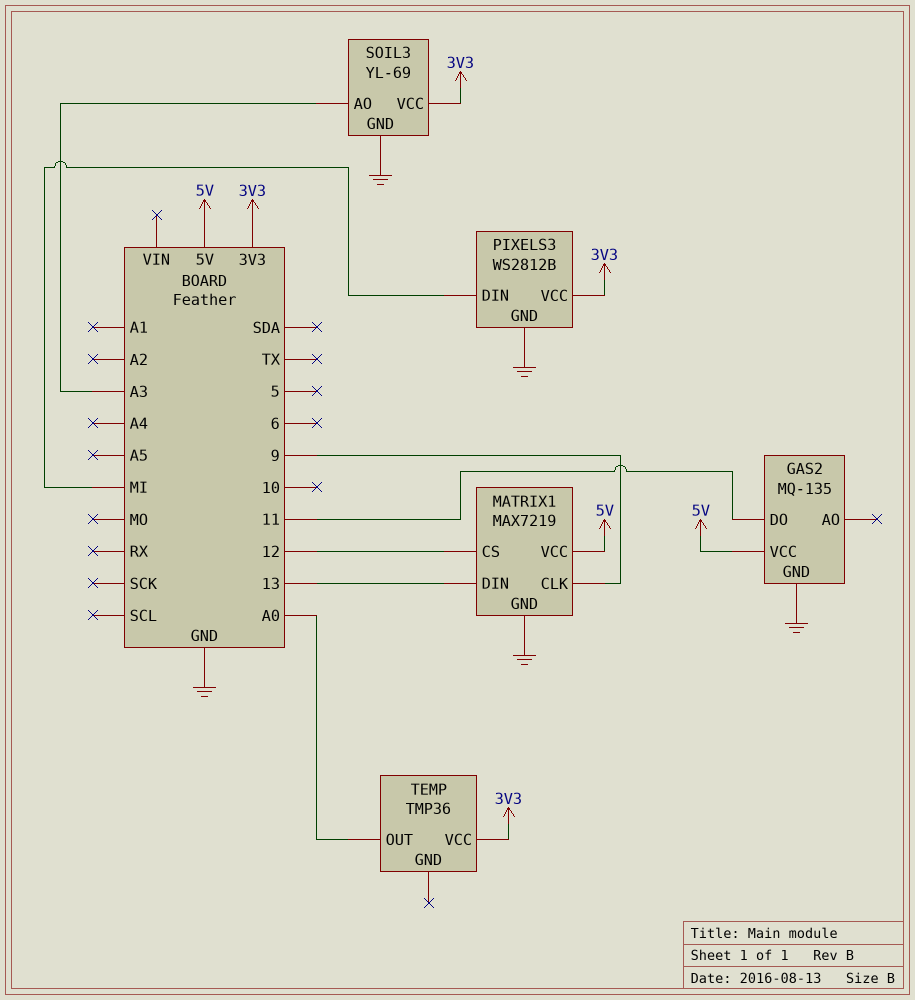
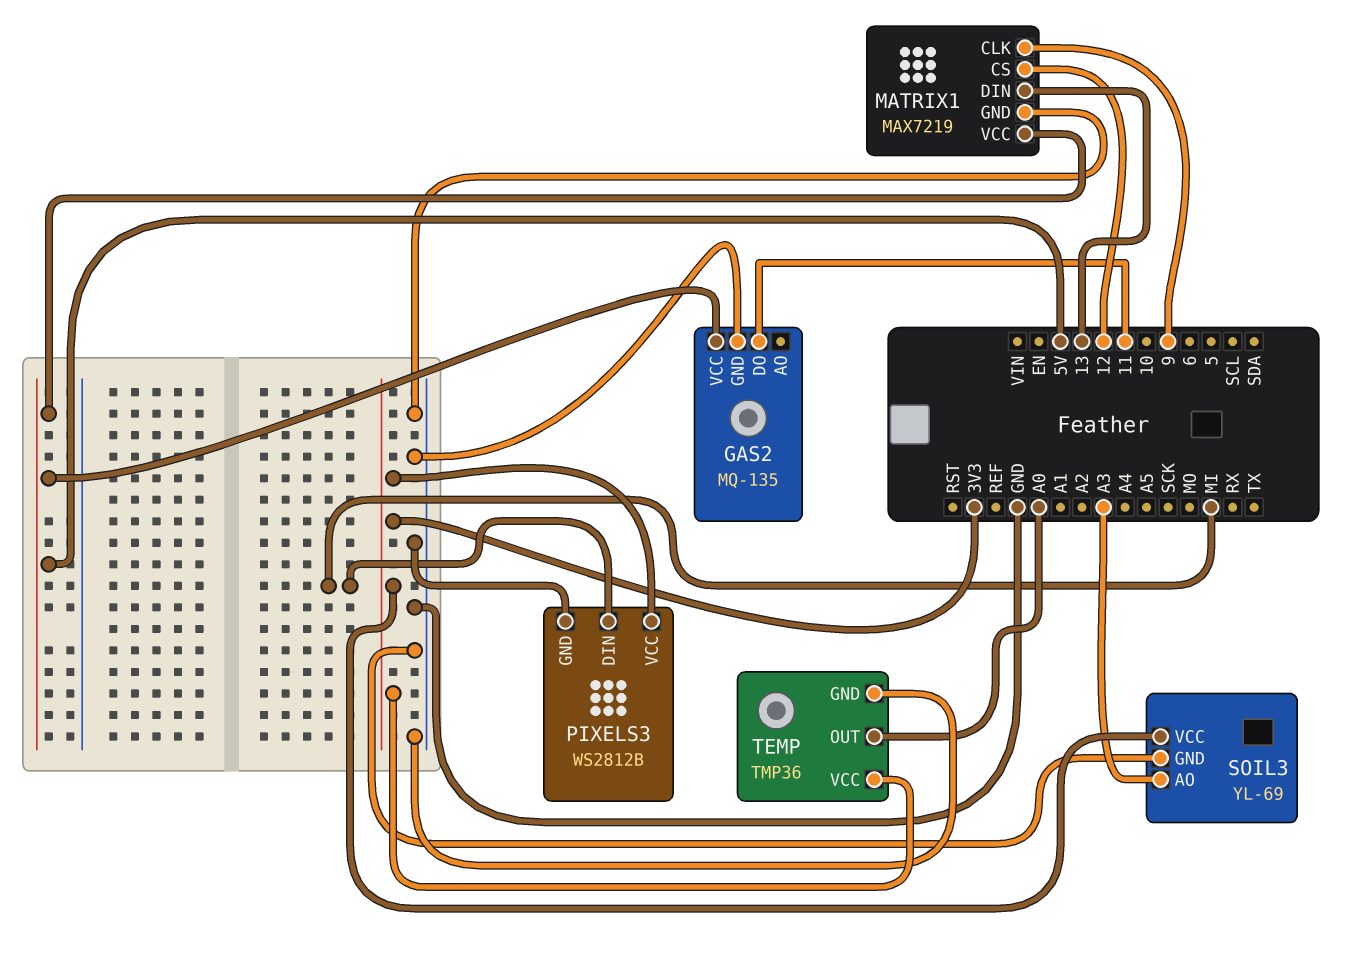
TEMP pin GND: none -> GND

